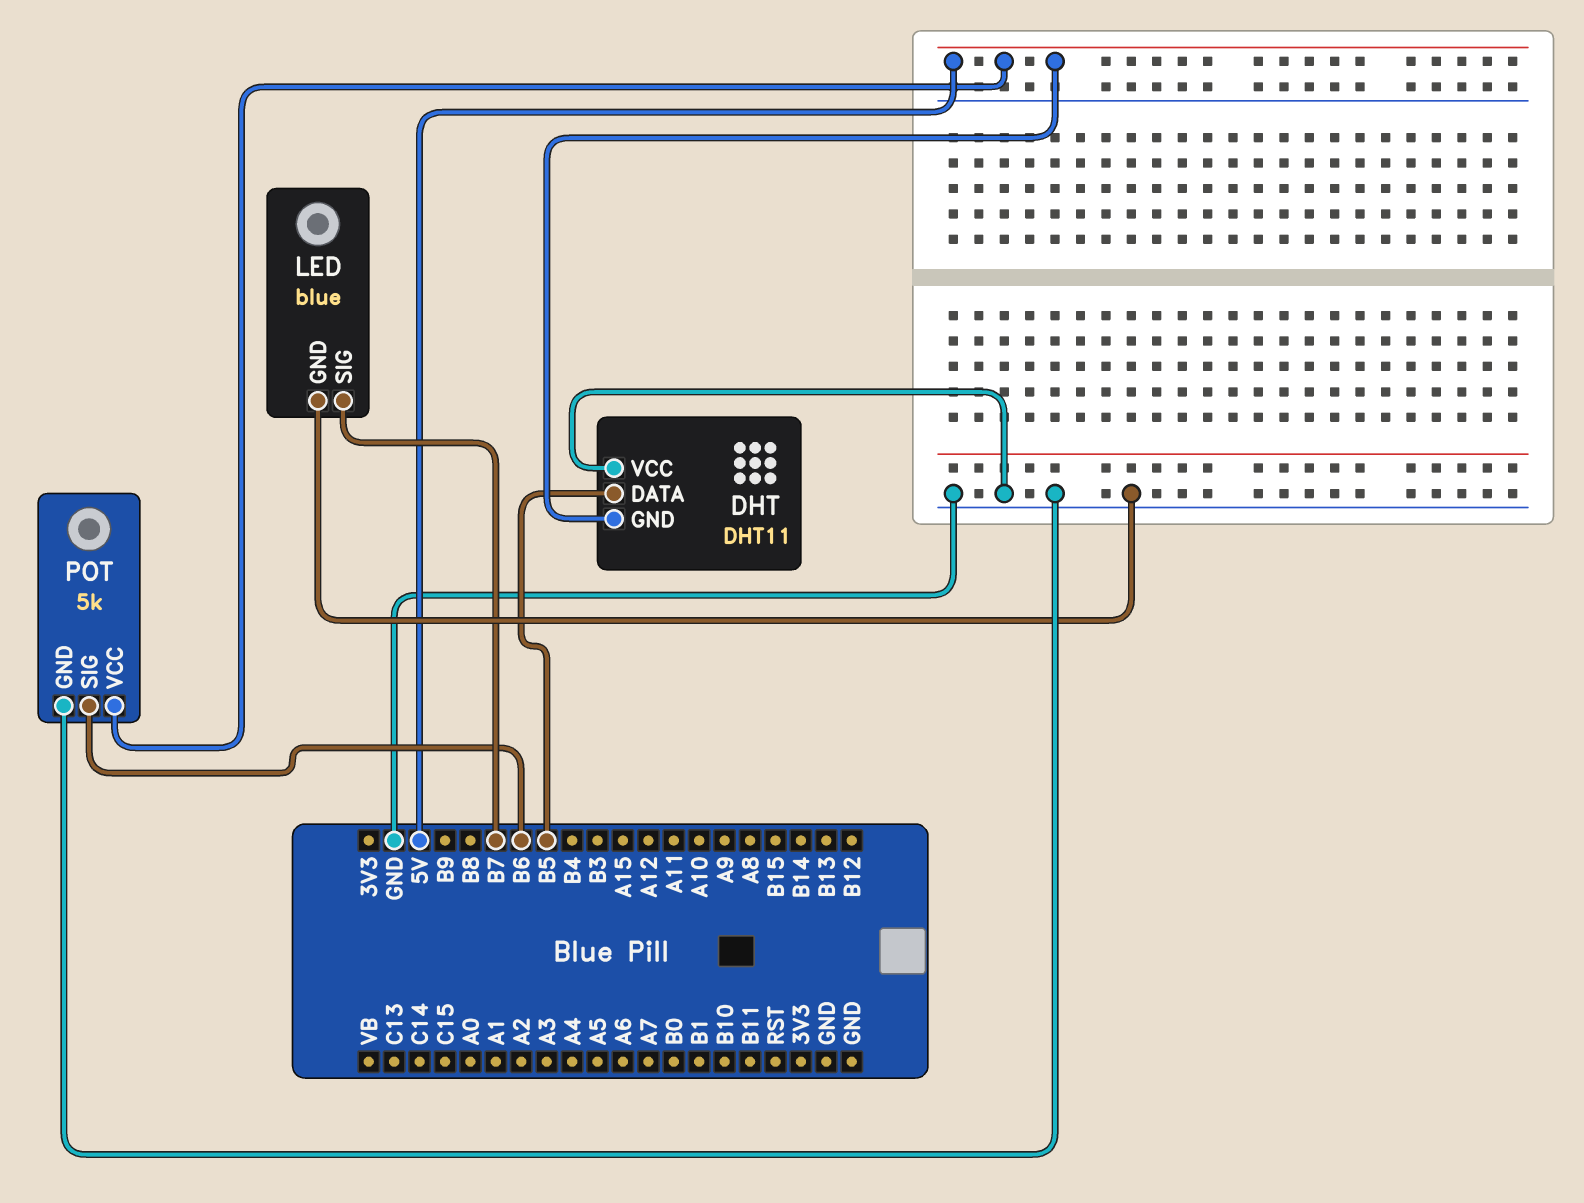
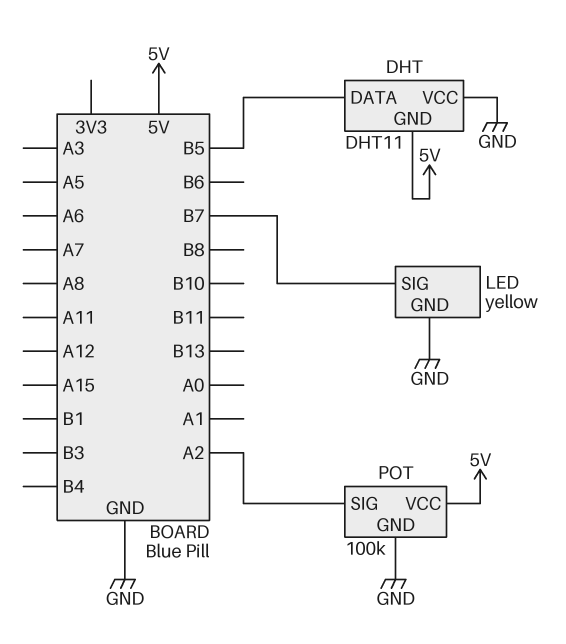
LED: blue -> yellow
POT: 5k -> 100k
POT pin SIG: B6 -> A2

